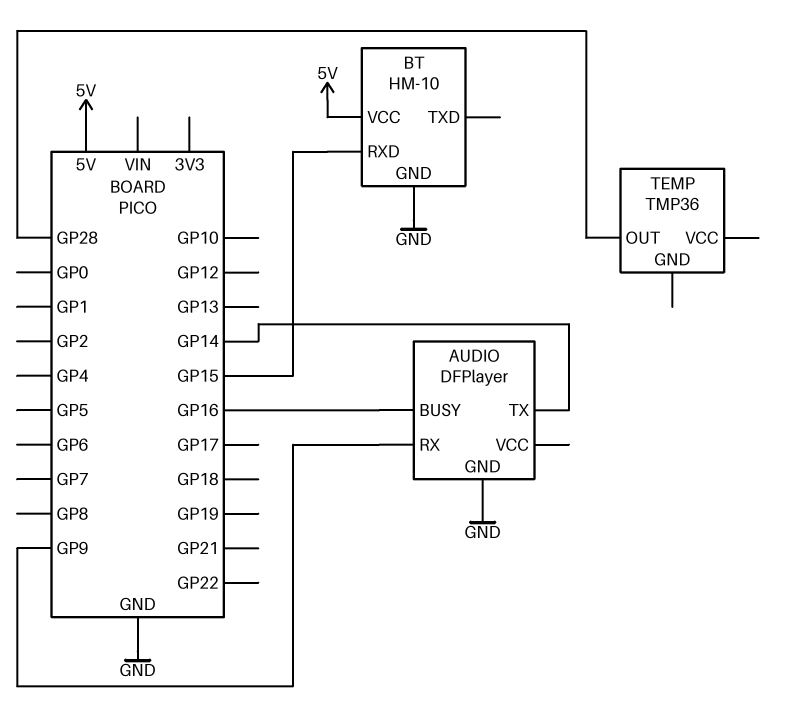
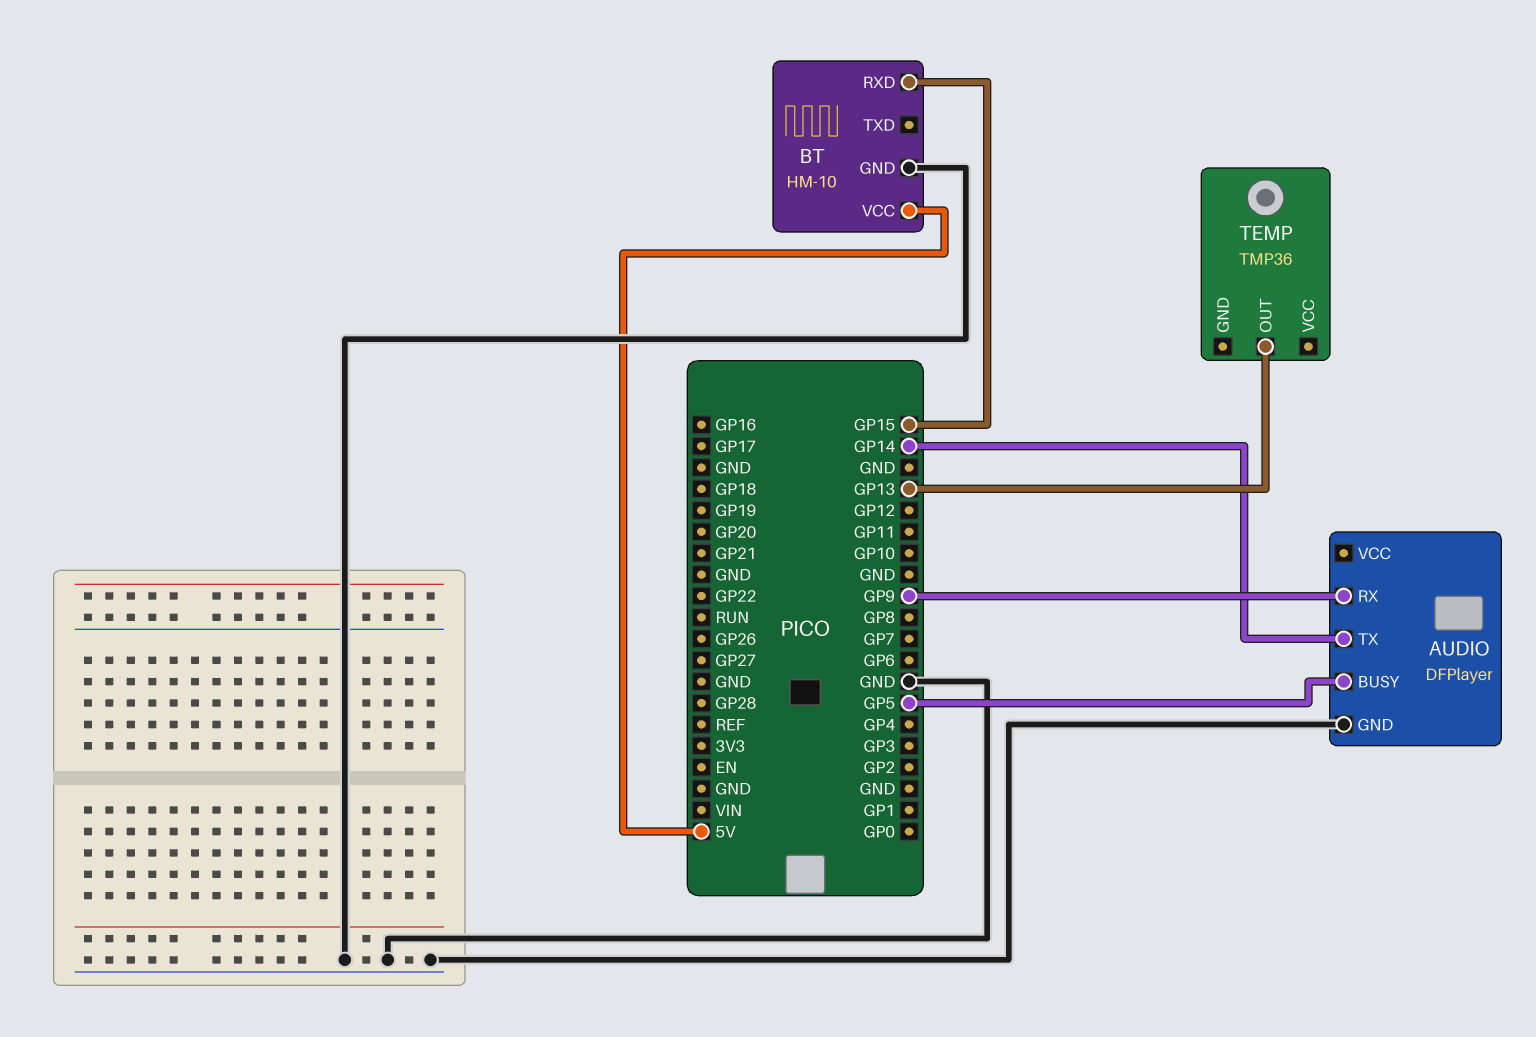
AUDIO pin BUSY: GP16 -> GP5
TEMP pin OUT: GP28 -> GP13

